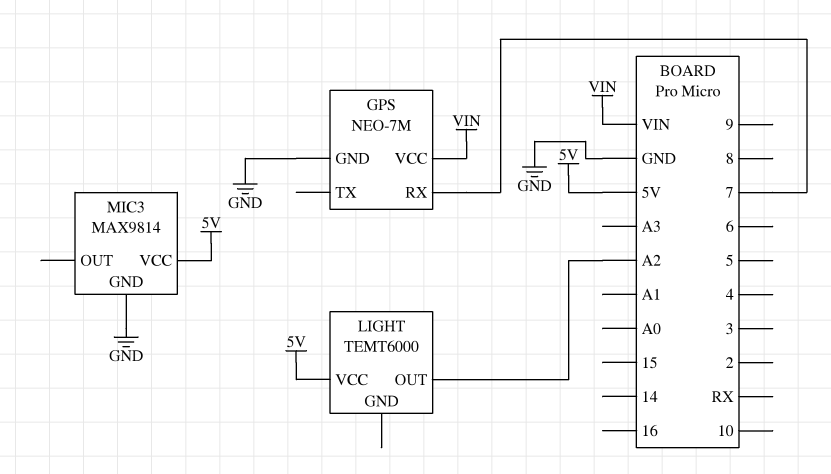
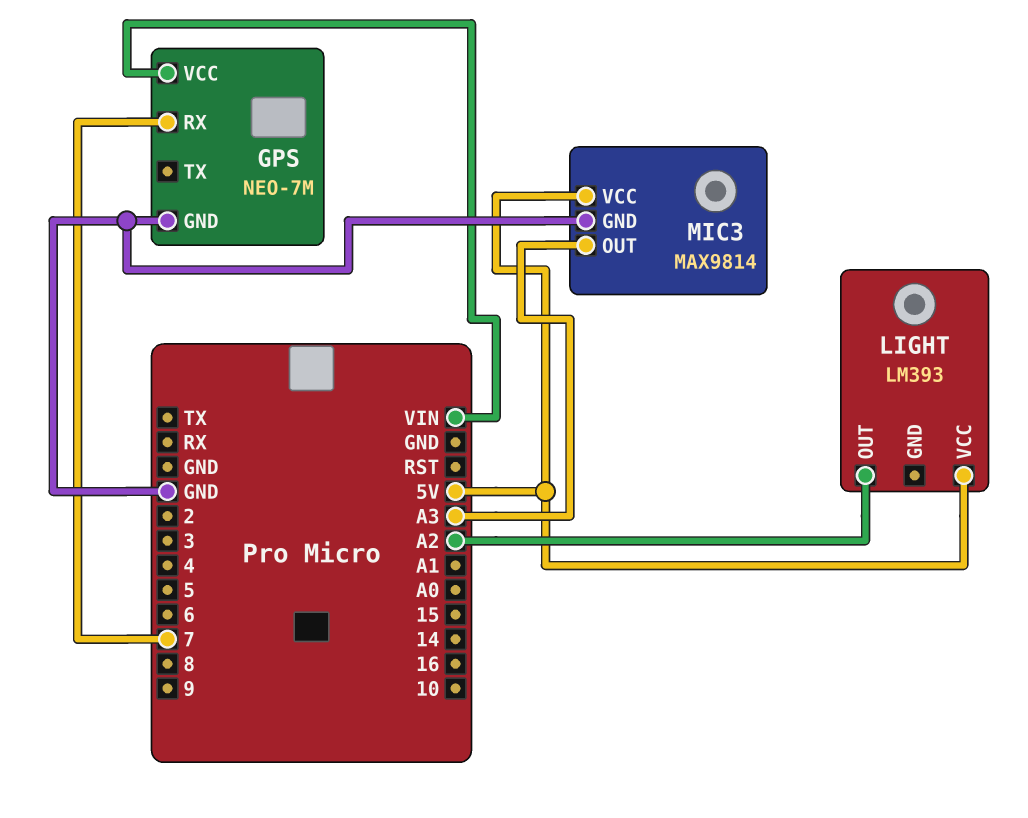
LIGHT: TEMT6000 -> LM393
MIC3 pin OUT: none -> A3

